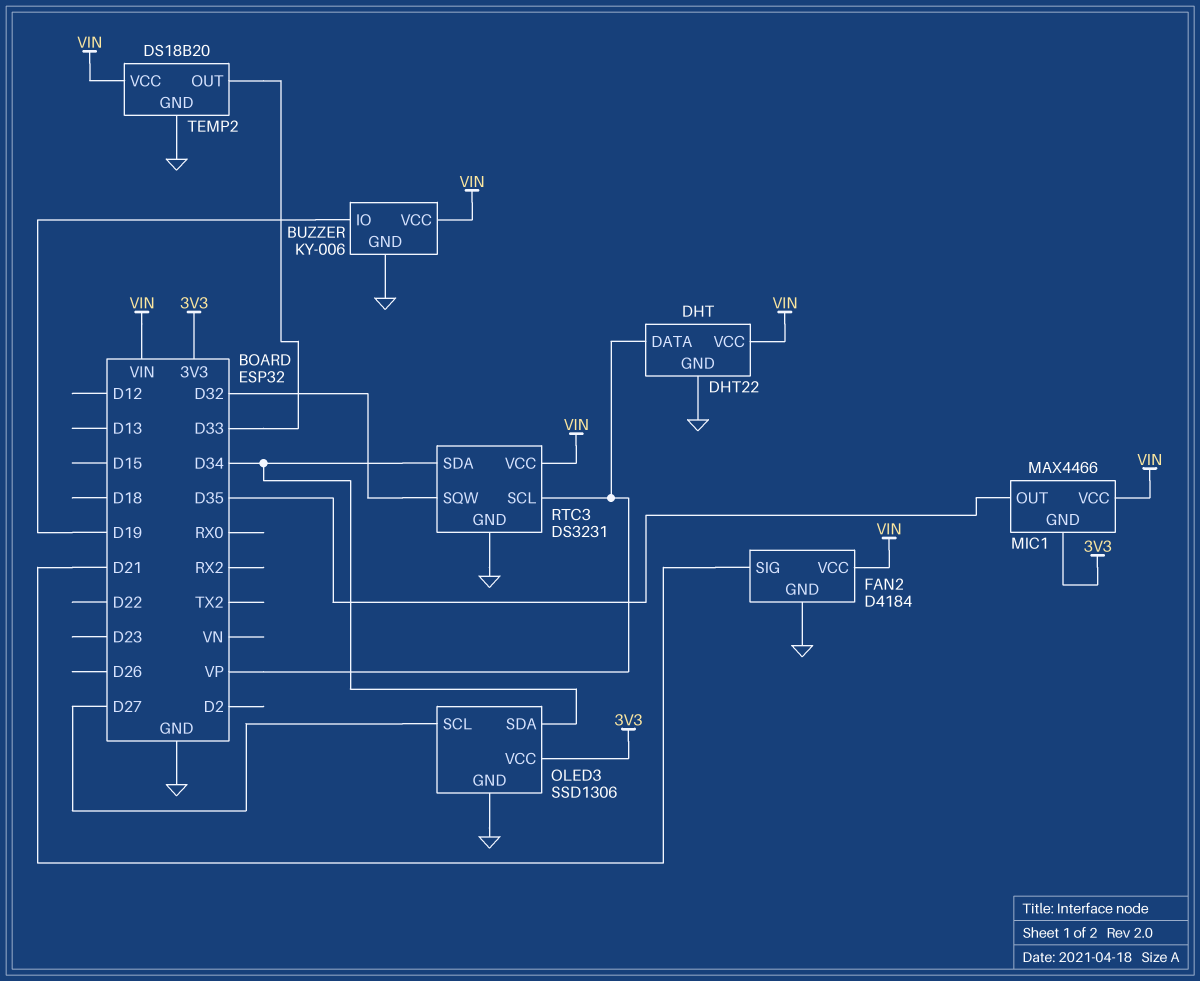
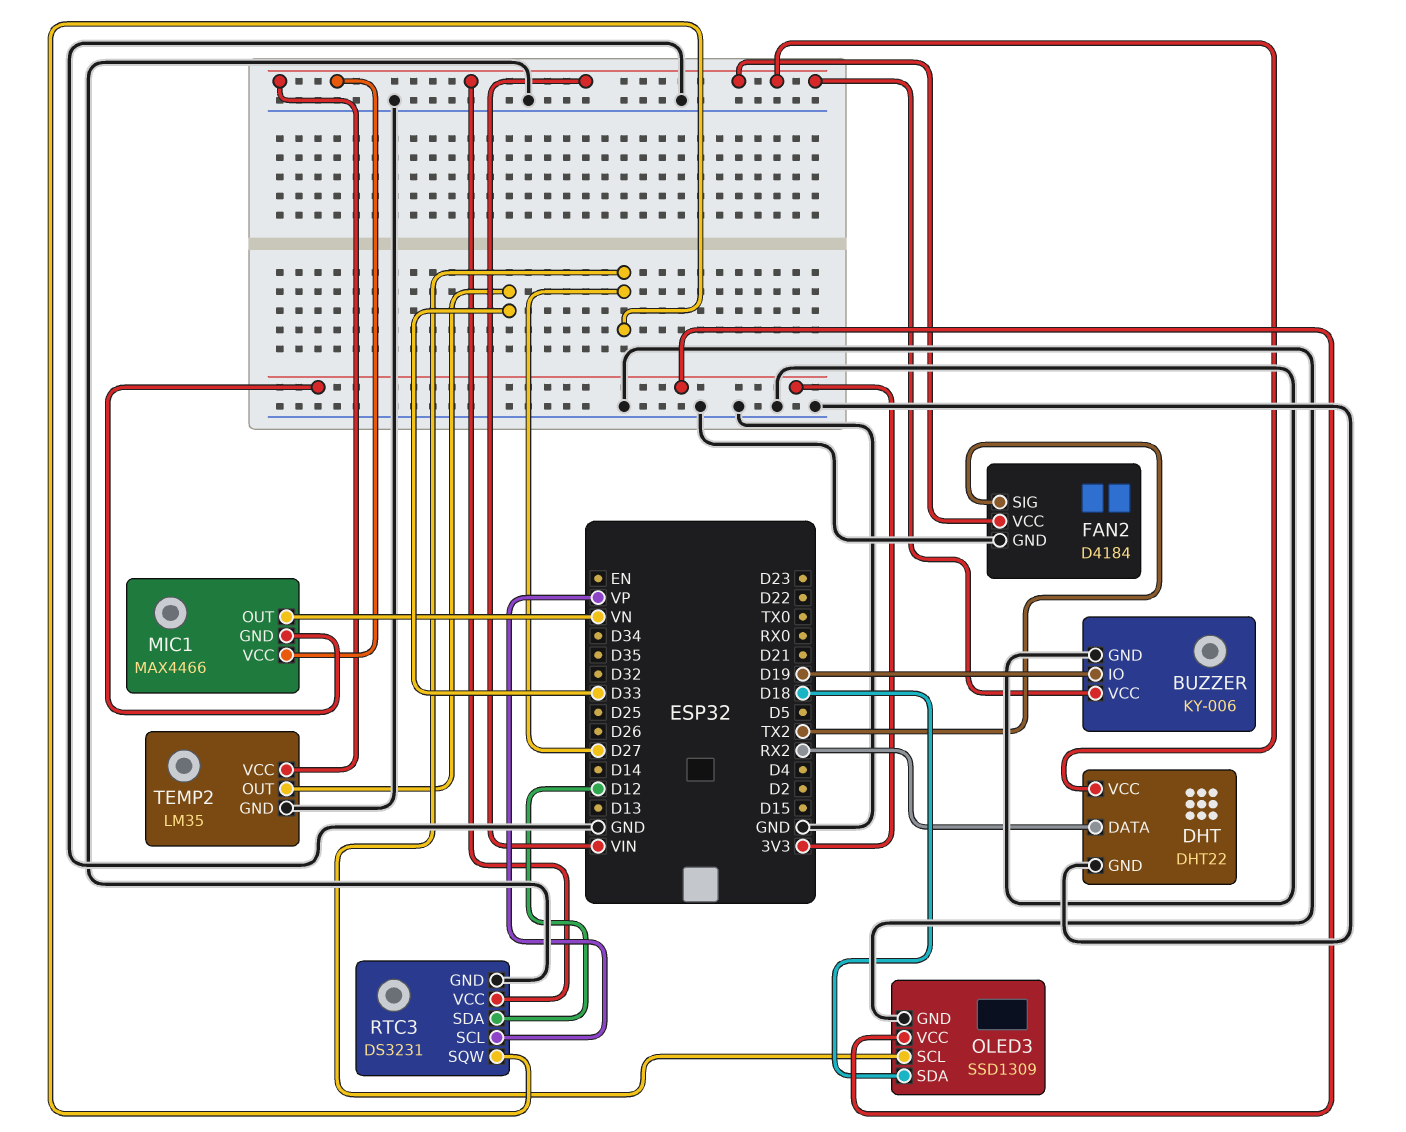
DHT pin DATA: VP -> RX2
FAN2 pin SIG: D21 -> TX2
MIC1 pin OUT: D35 -> VN
OLED3: SSD1306 -> SSD1309
OLED3 pin SDA: D34 -> D18
RTC3 pin SDA: D34 -> D12
RTC3 pin SQW: D32 -> D27
TEMP2: DS18B20 -> LM35

